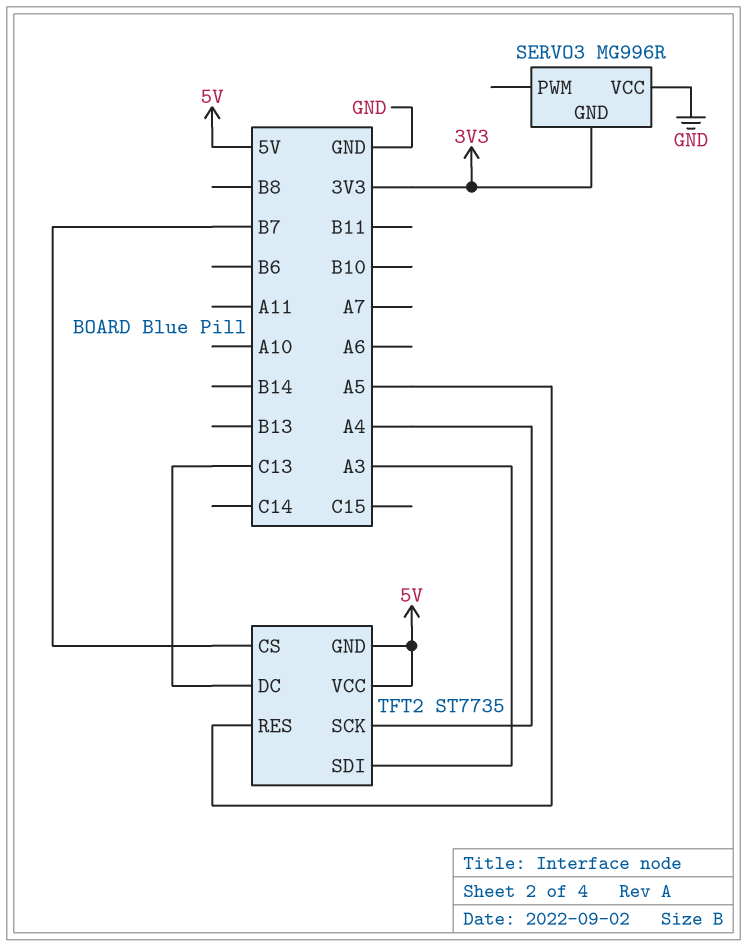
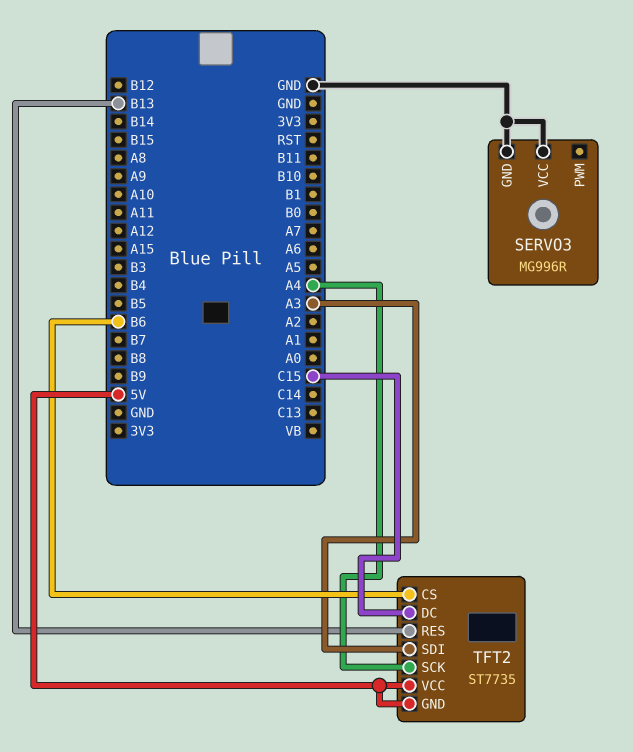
SERVO3 pin GND: 3V3 -> GND
TFT2 pin CS: B7 -> B6
TFT2 pin DC: C13 -> C15
TFT2 pin RES: A5 -> B13

